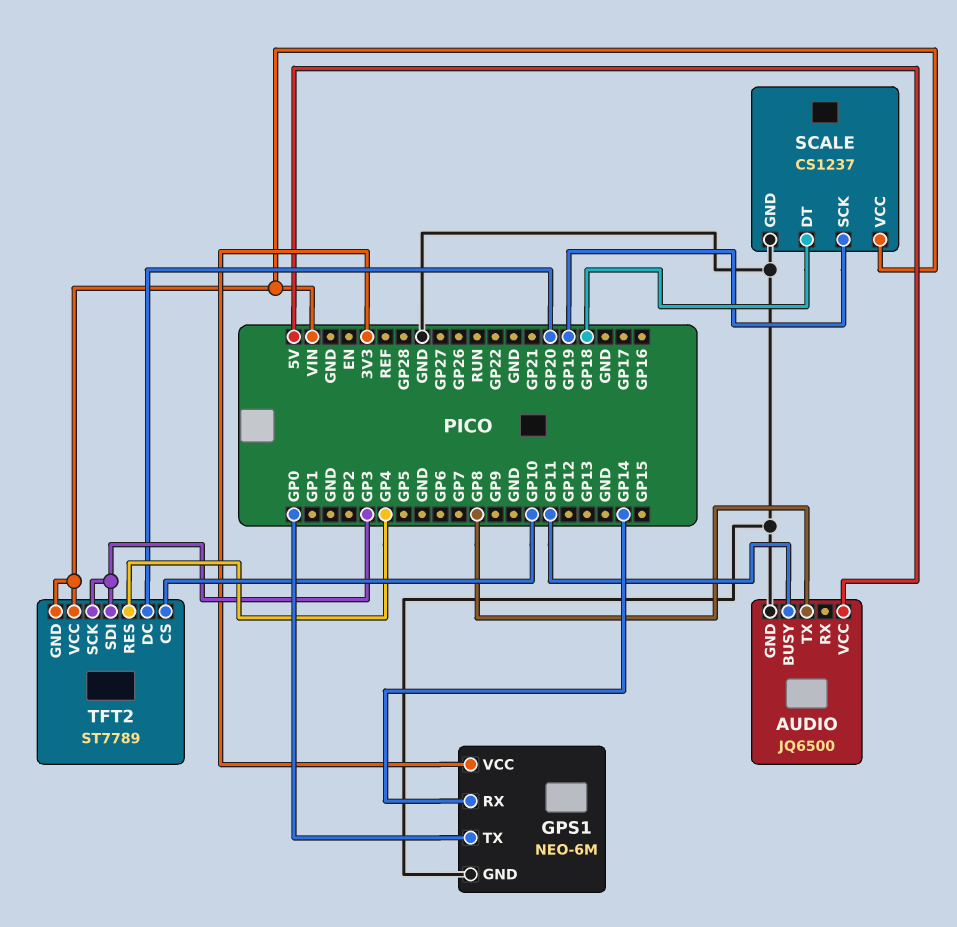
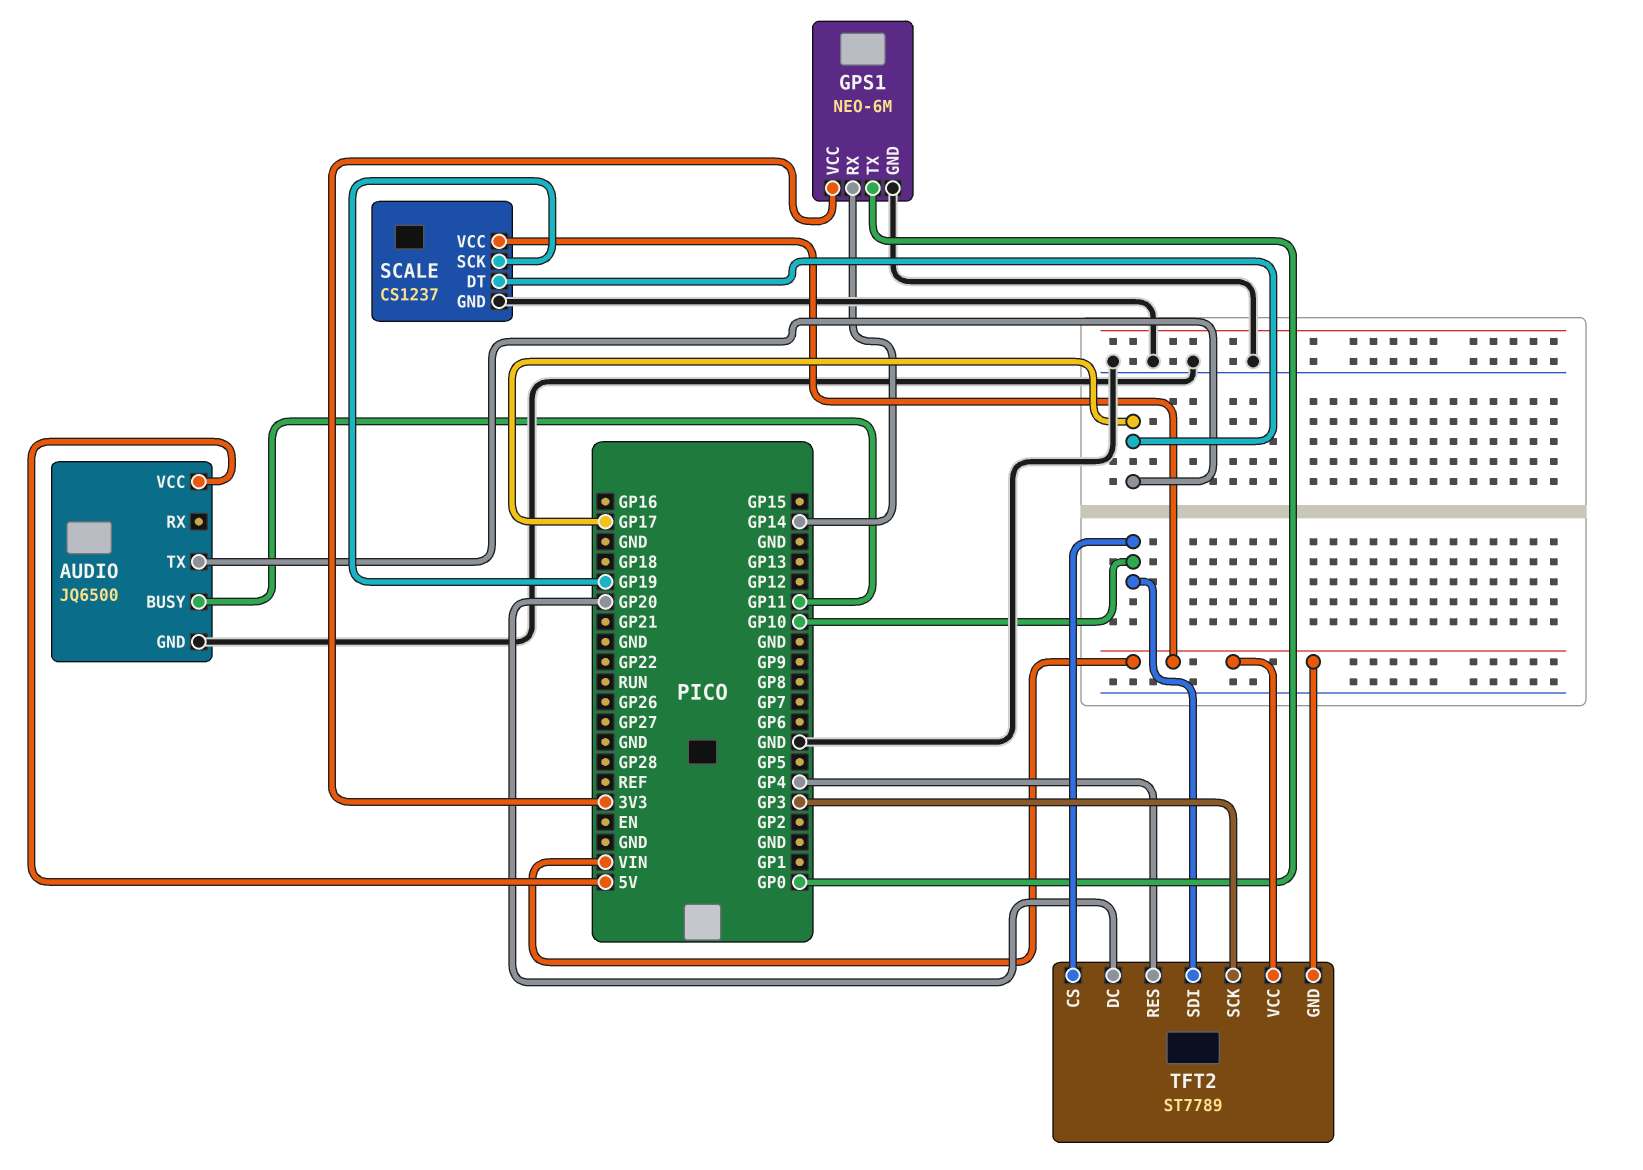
AUDIO pin TX: GP8 -> GP17
SCALE pin DT: GP18 -> GP17
TFT2 pin SDI: GP3 -> GP10

